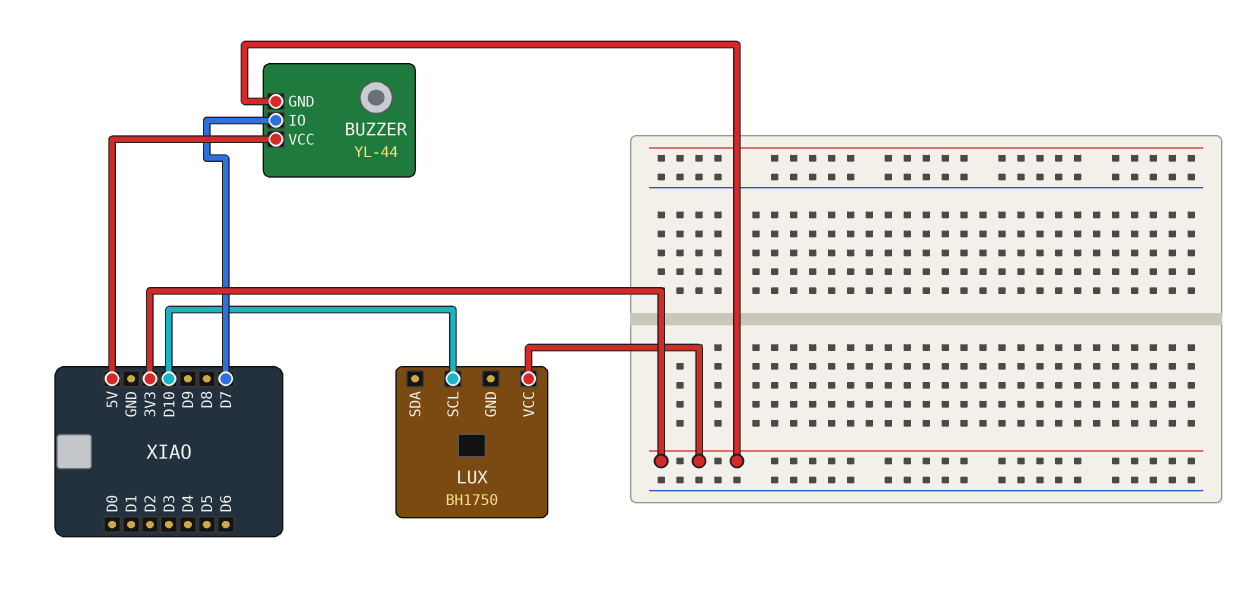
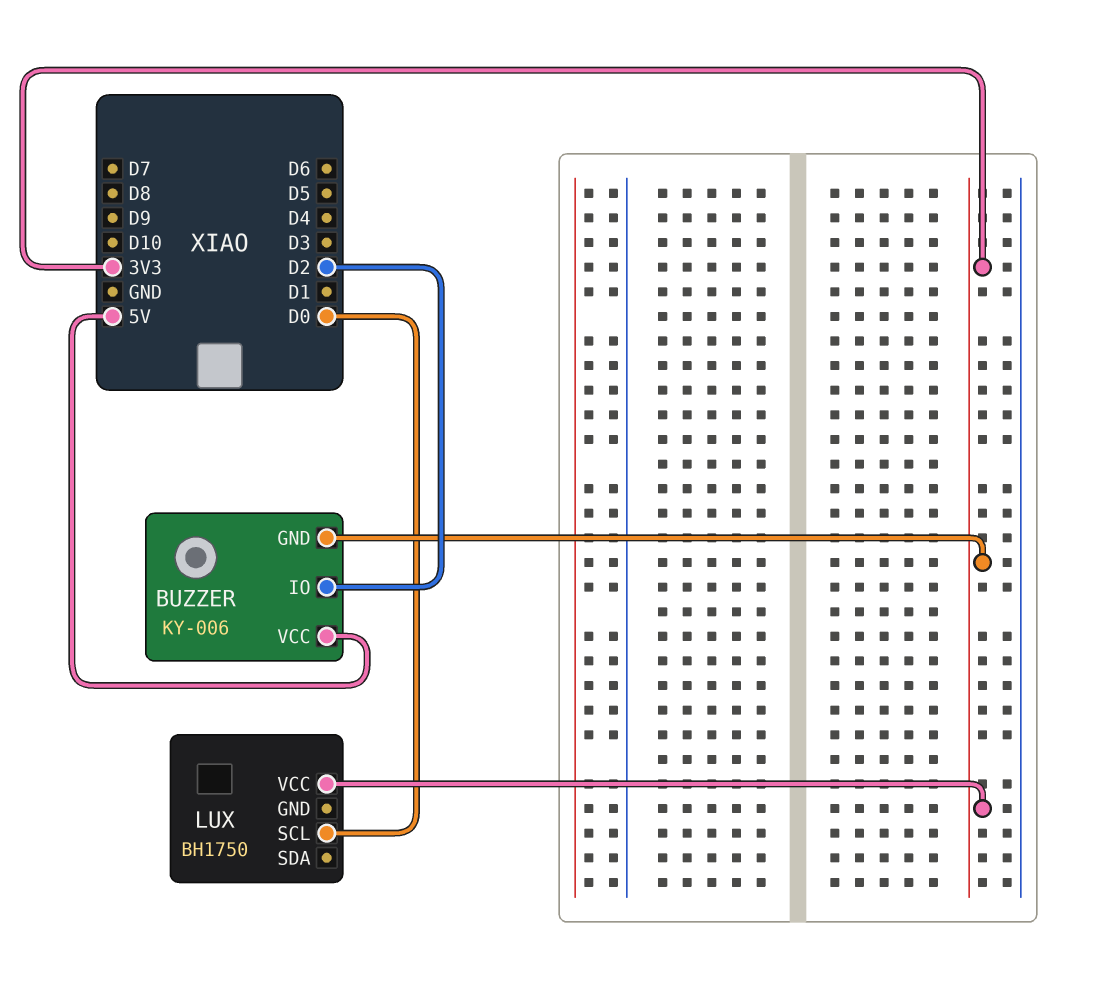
BUZZER: YL-44 -> KY-006
BUZZER pin IO: D7 -> D2
LUX pin SCL: D10 -> D0

